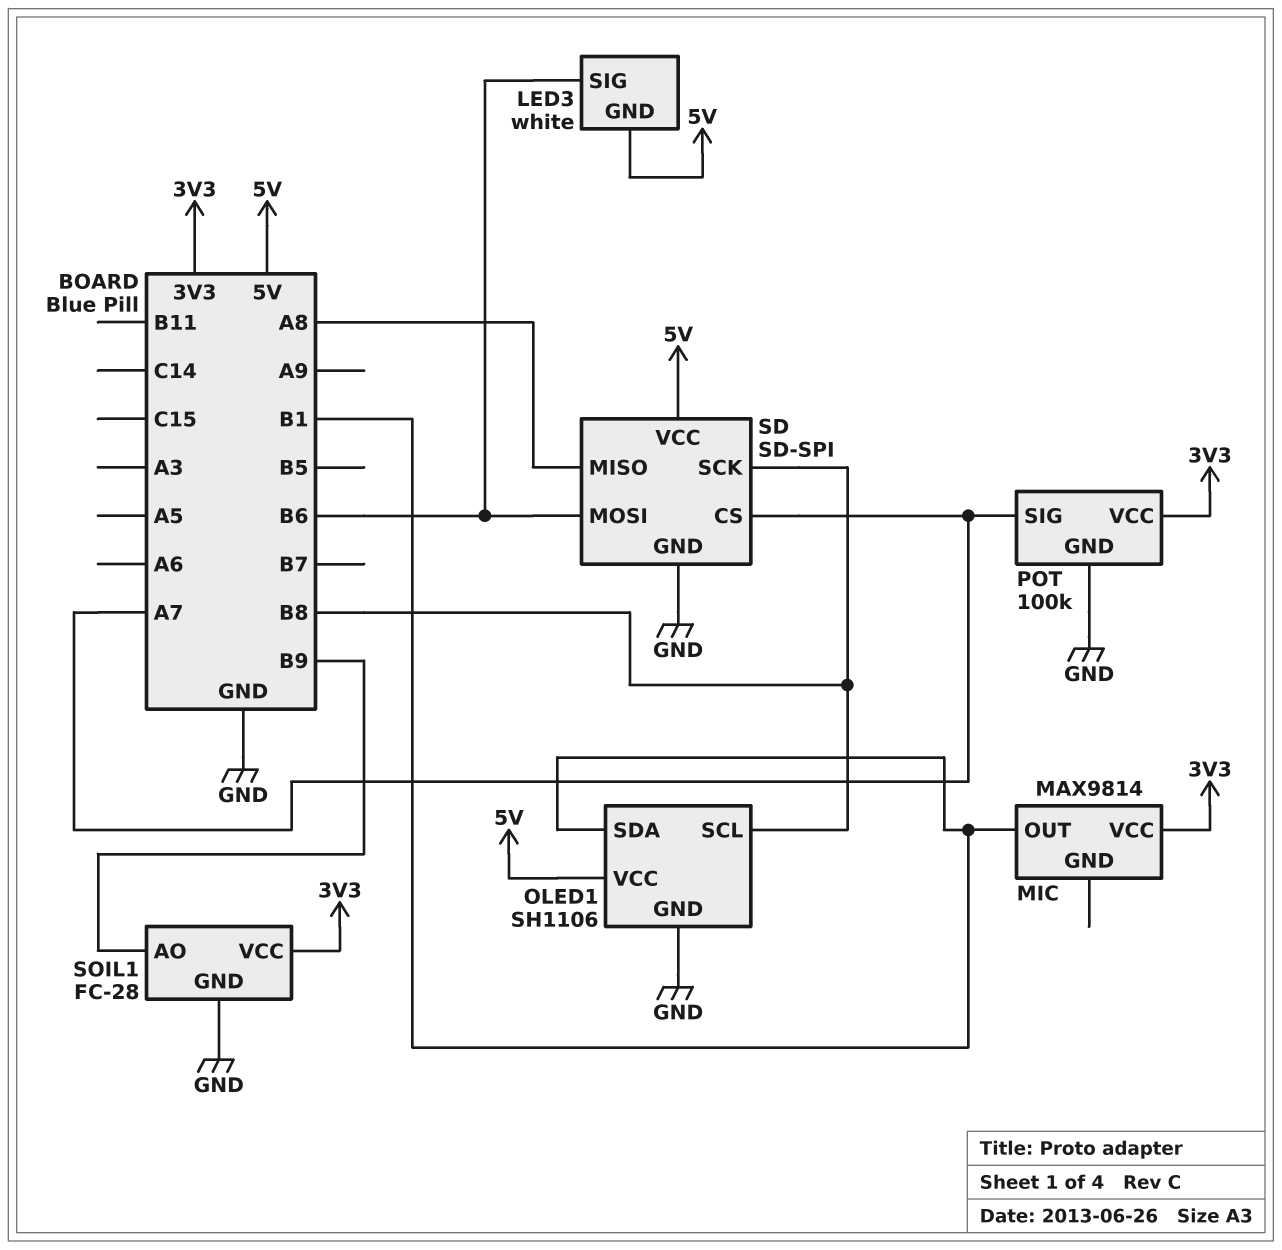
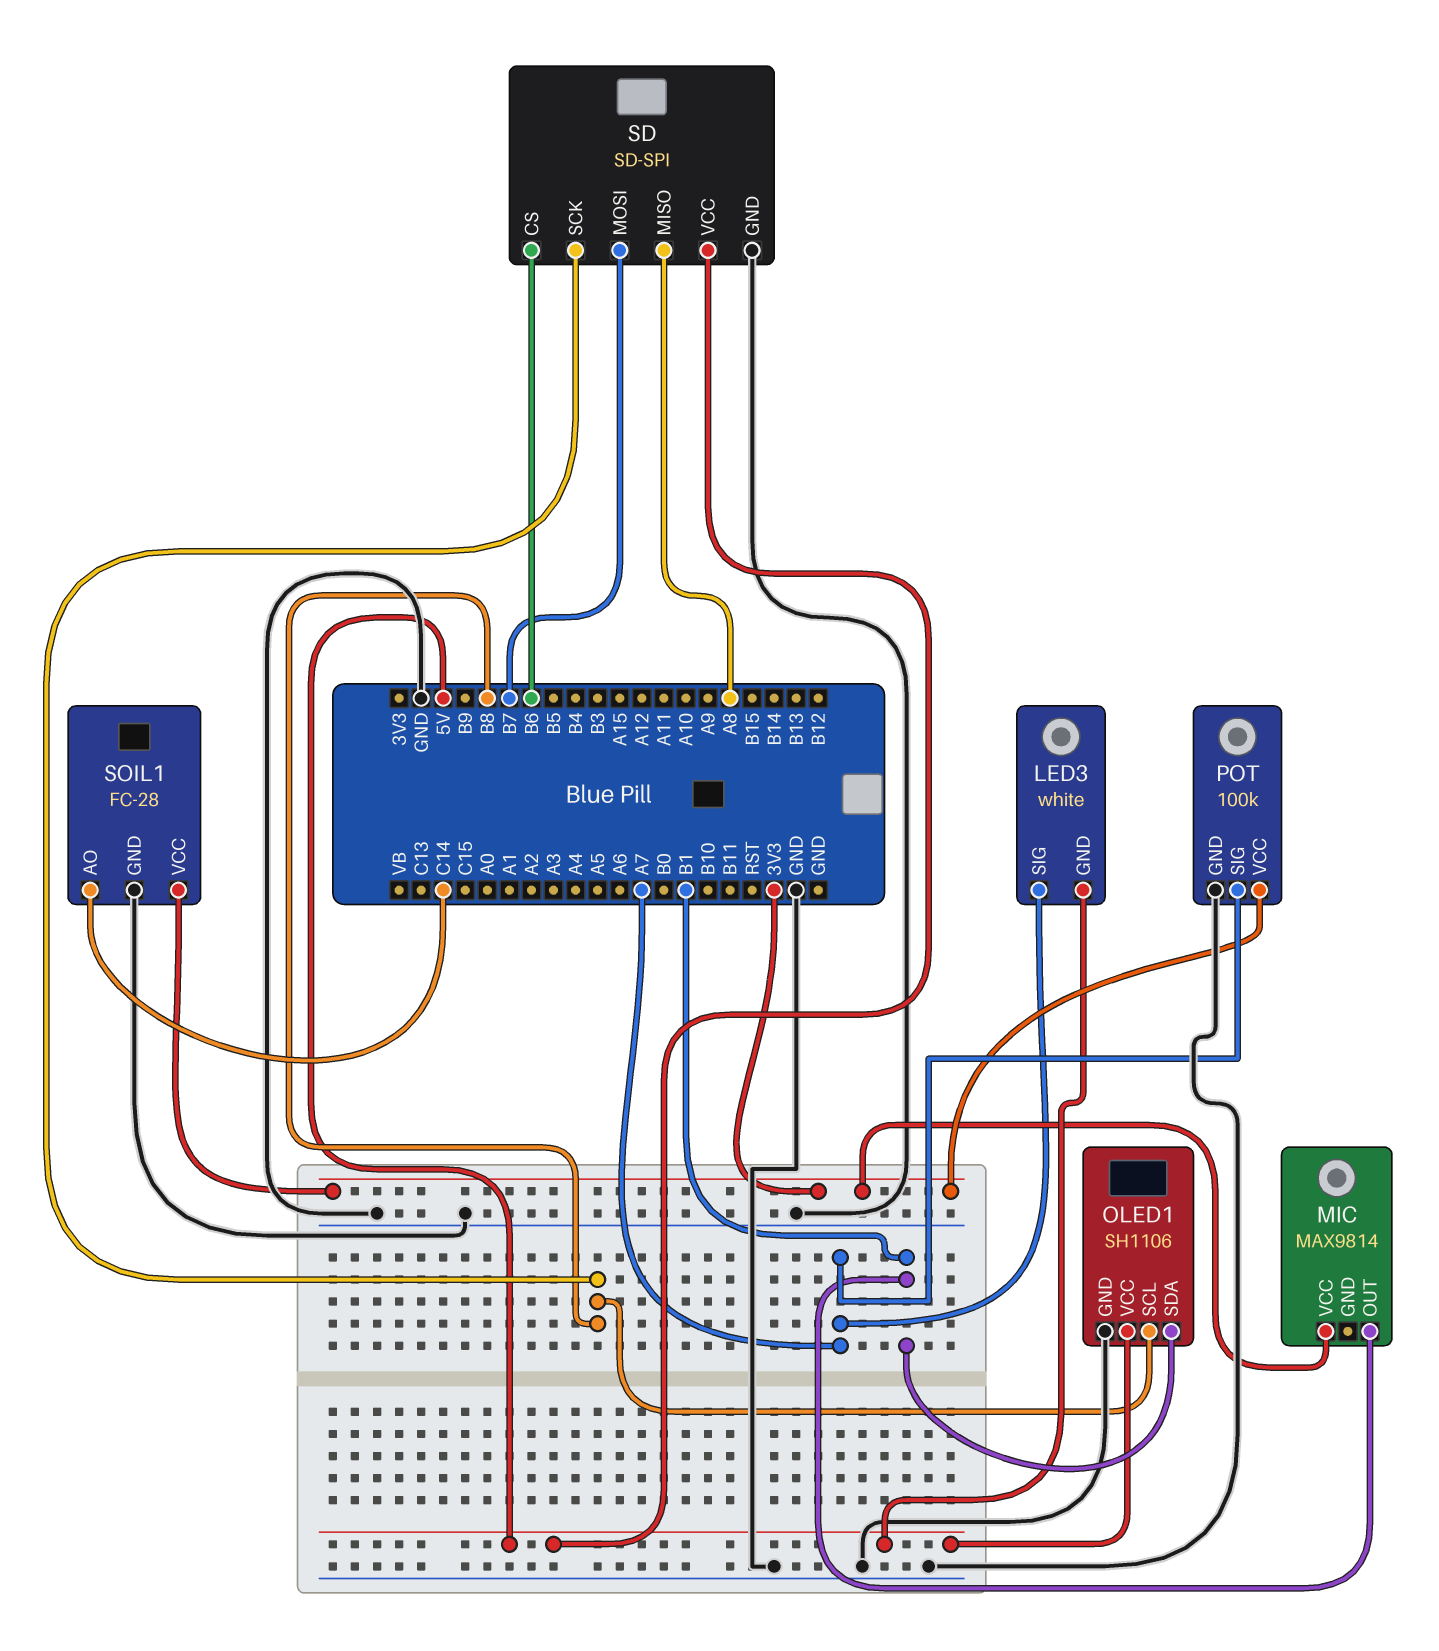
LED3 pin SIG: B6 -> A7
SD pin CS: A7 -> B6
SD pin MOSI: B6 -> B7
SOIL1 pin AO: B9 -> C14

